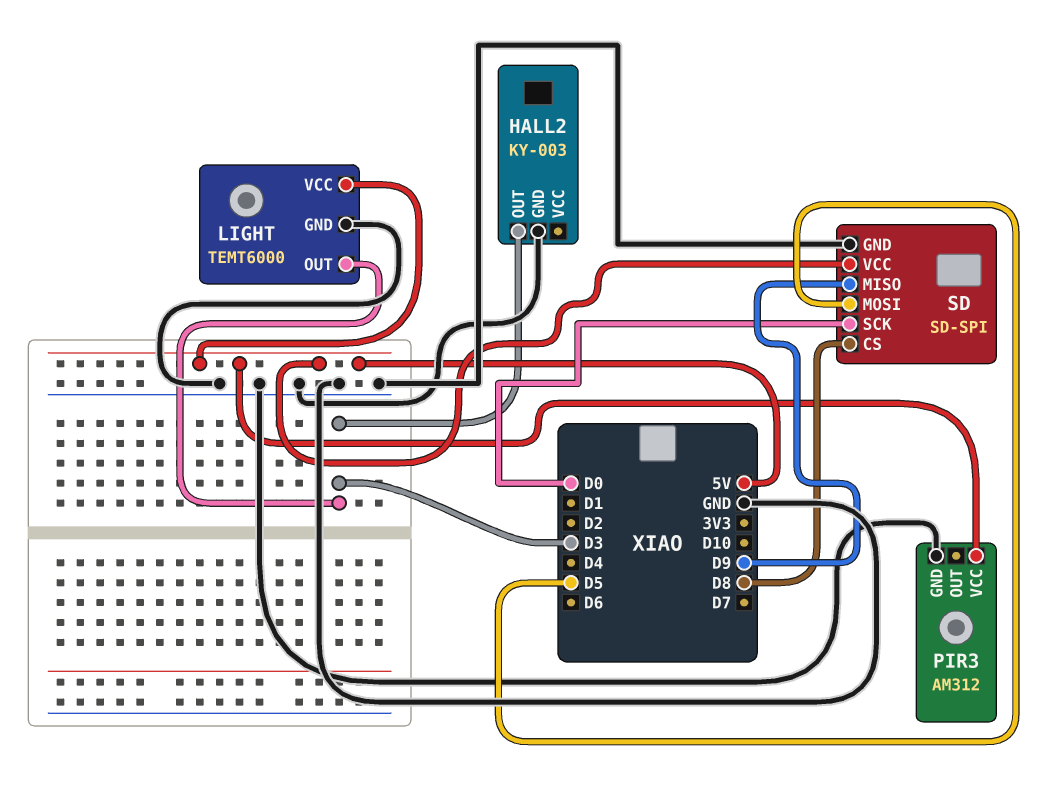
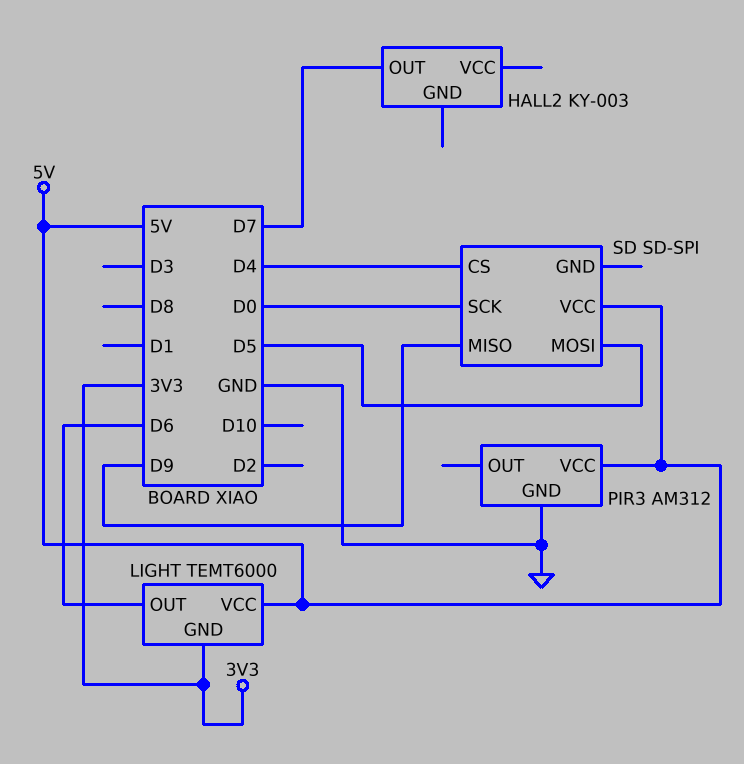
HALL2 pin GND: GND -> none
HALL2 pin OUT: D3 -> D7
LIGHT pin GND: GND -> 3V3
LIGHT pin OUT: D3 -> D6
SD pin CS: D8 -> D4
SD pin GND: GND -> none

